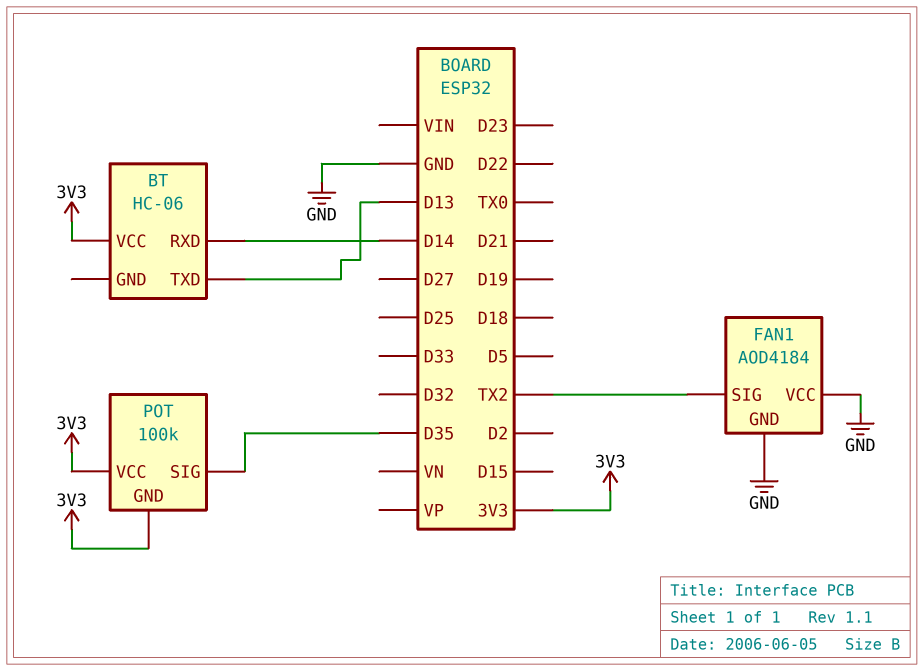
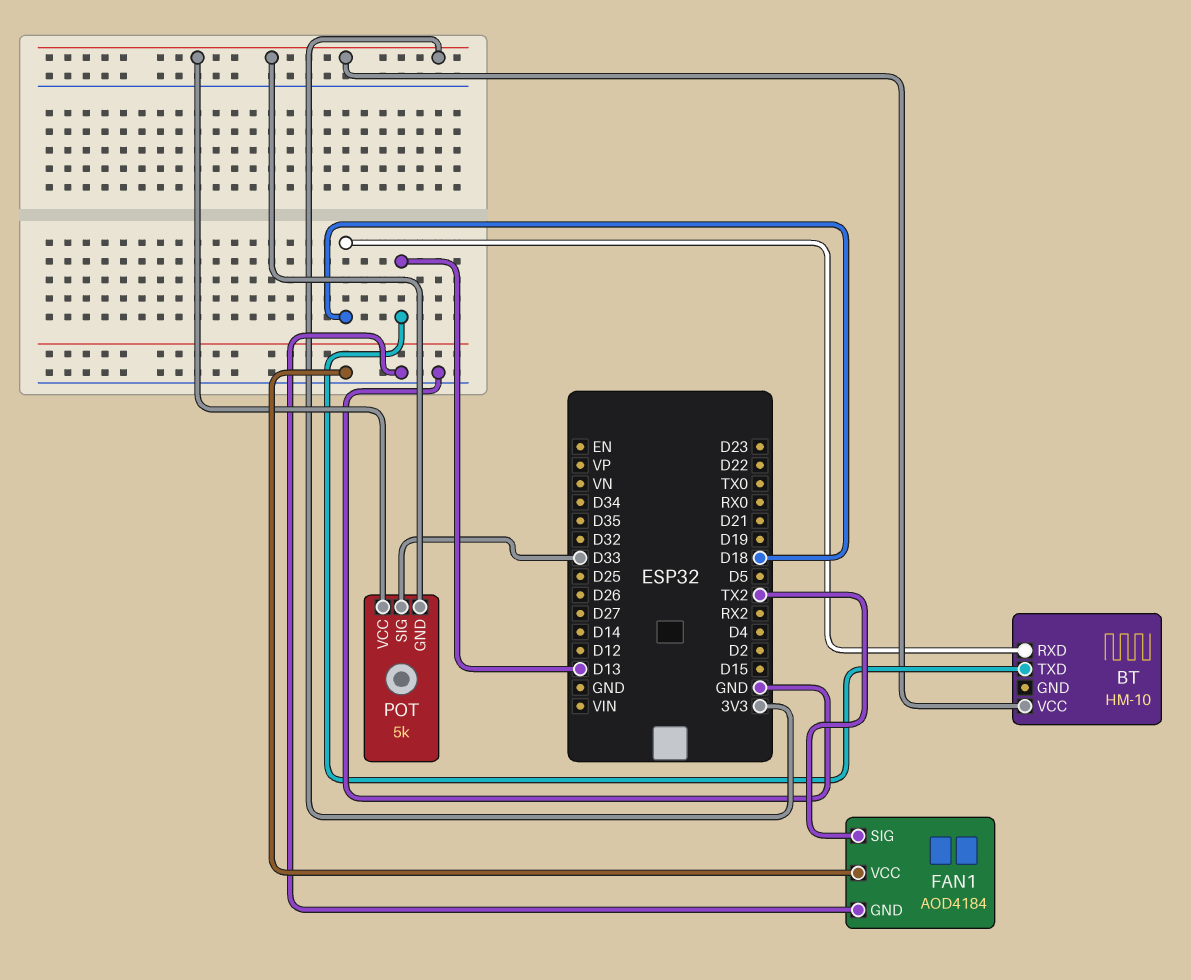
BT: HC-06 -> HM-10
BT pin RXD: D14 -> D18
POT: 100k -> 5k
POT pin SIG: D35 -> D33

